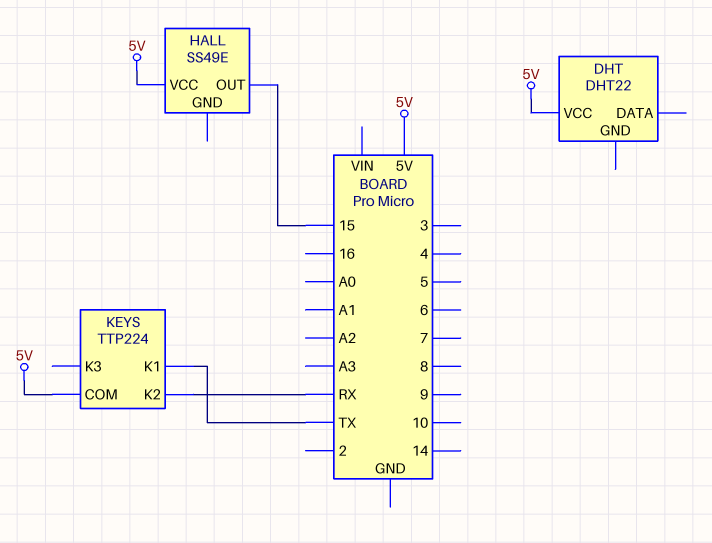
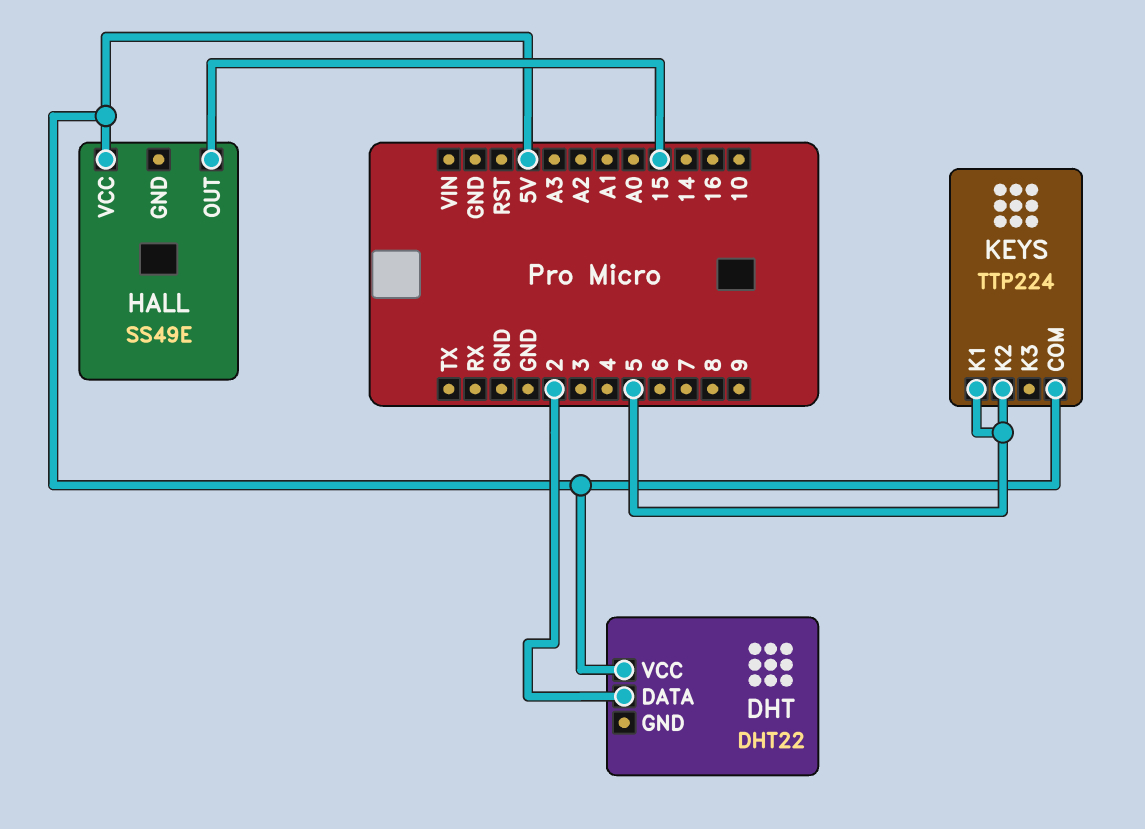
DHT pin DATA: none -> 2
KEYS pin K1: TX -> 5
KEYS pin K2: RX -> 5

